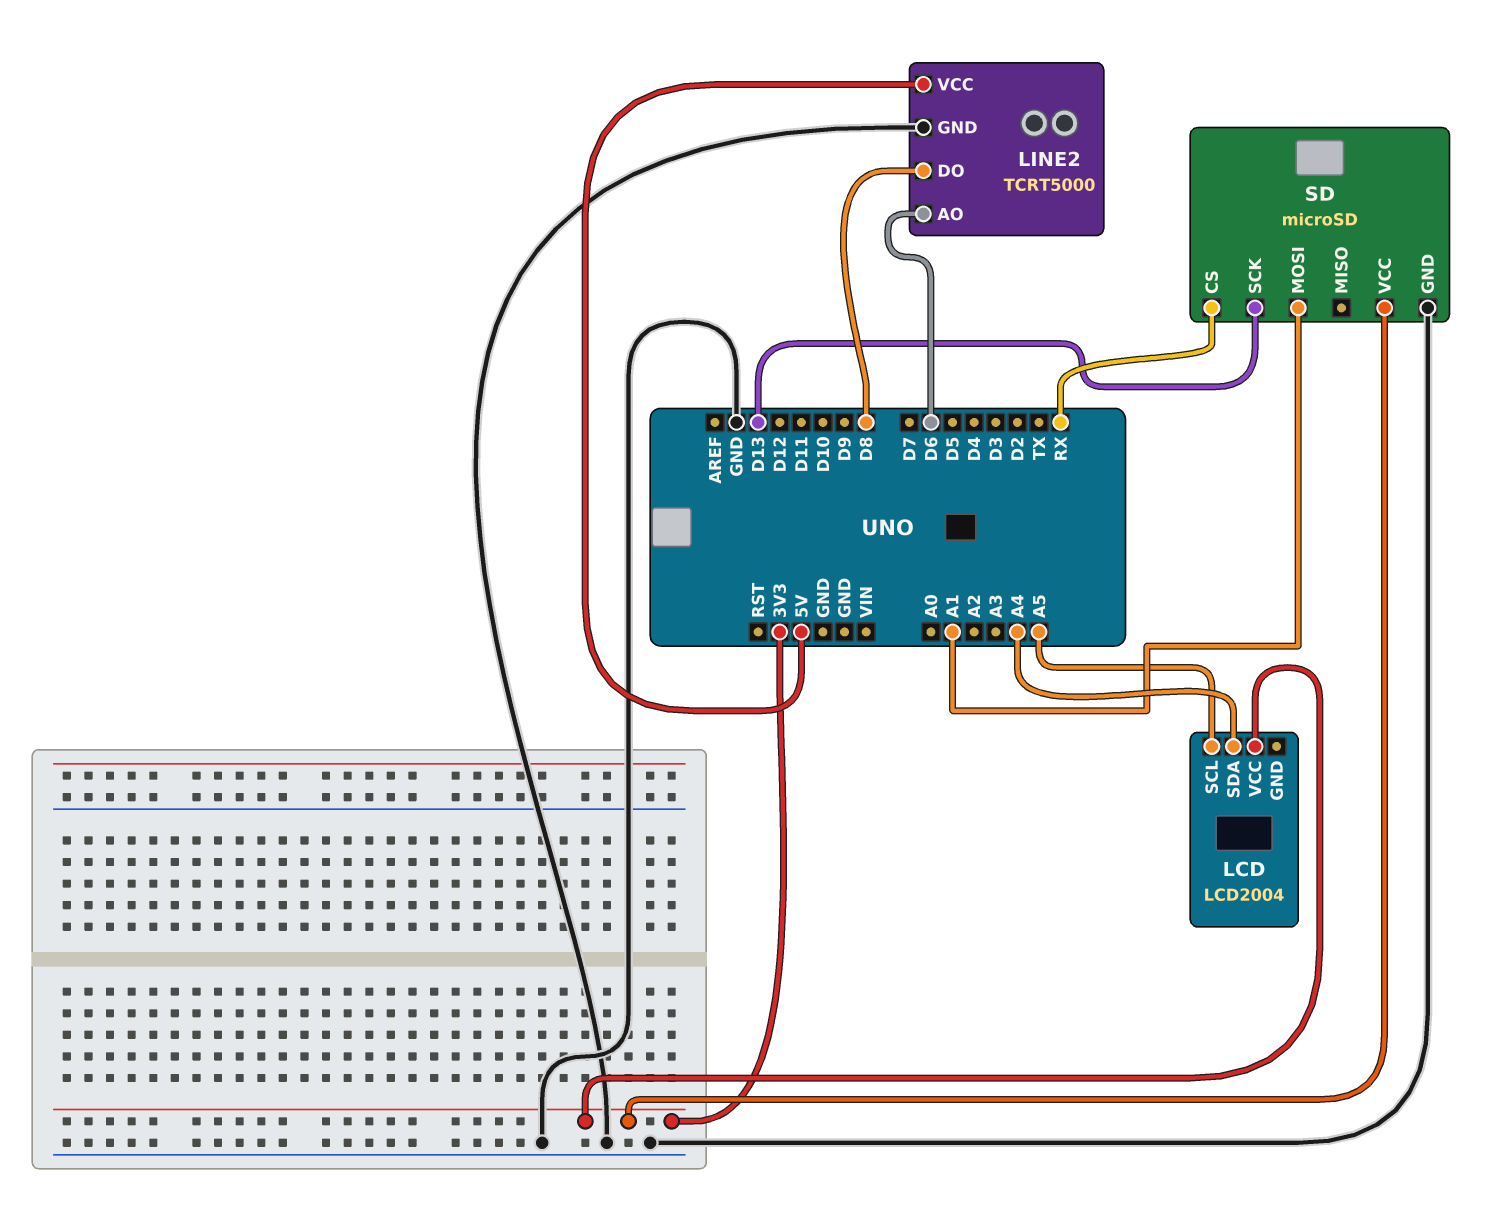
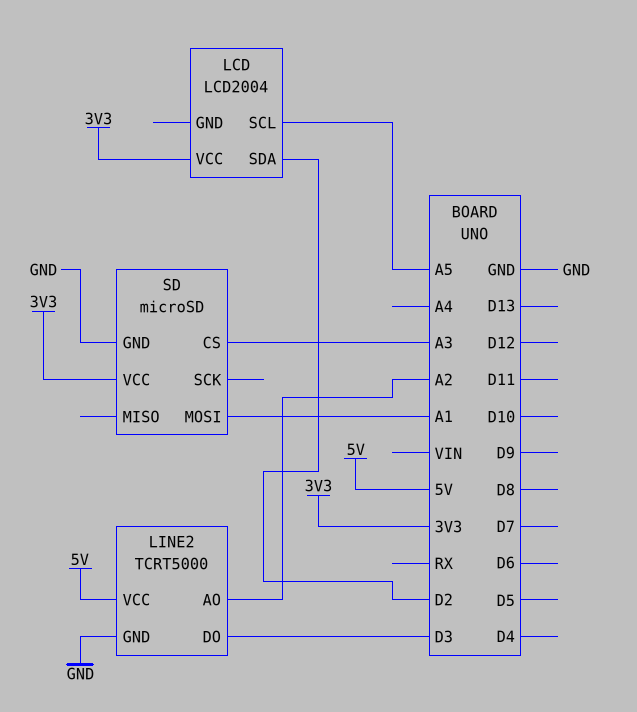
LCD pin SDA: A4 -> D2
LINE2 pin AO: D6 -> A2
LINE2 pin DO: D8 -> D3
SD pin CS: RX -> A3
SD pin SCK: D13 -> none

